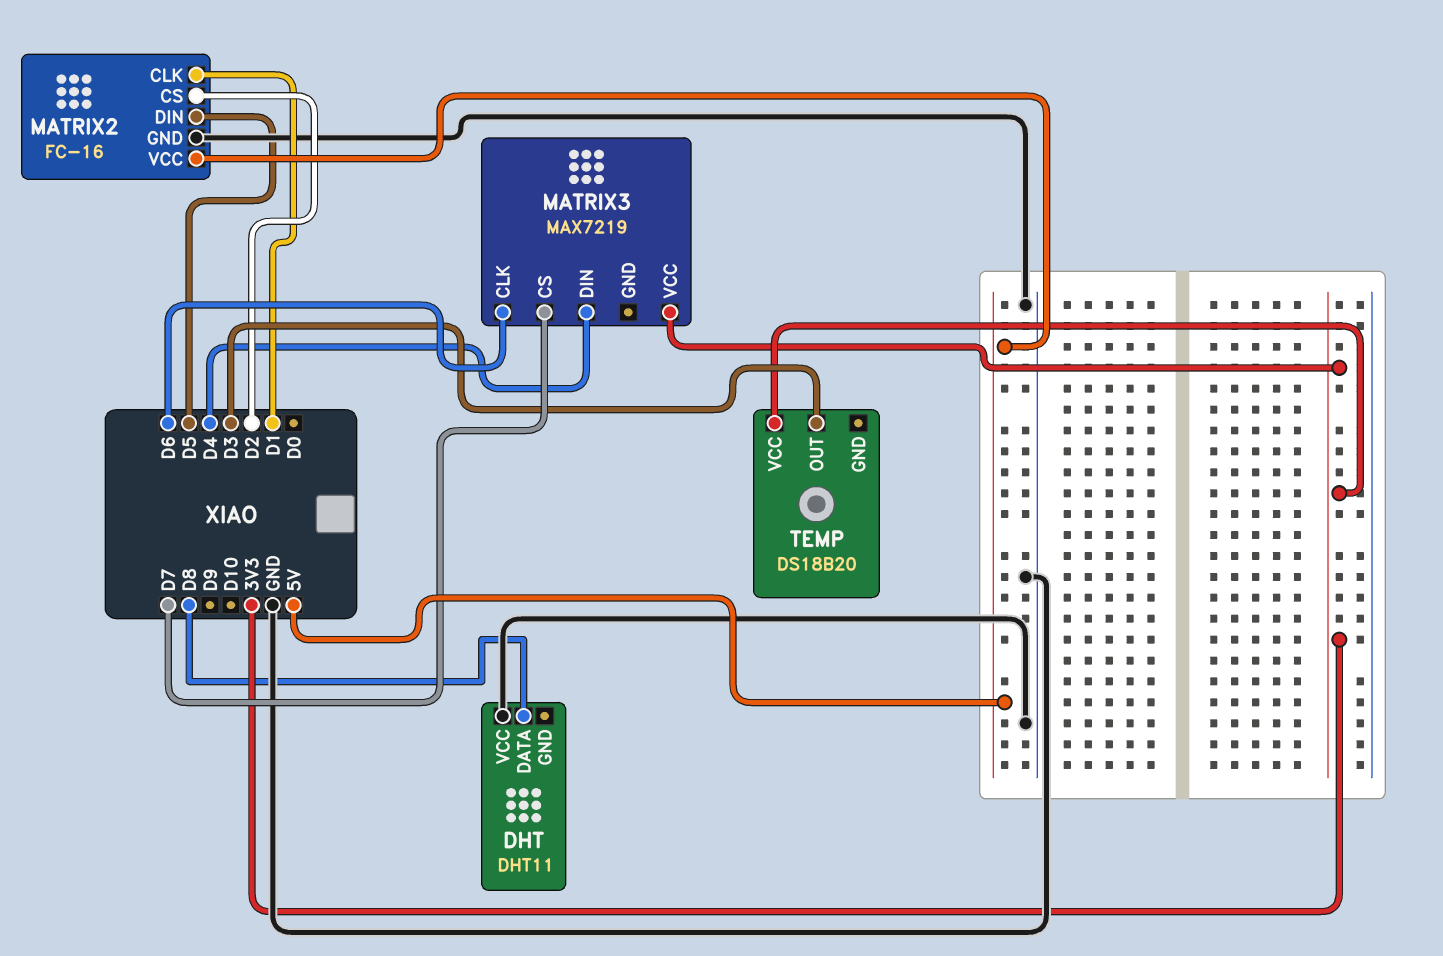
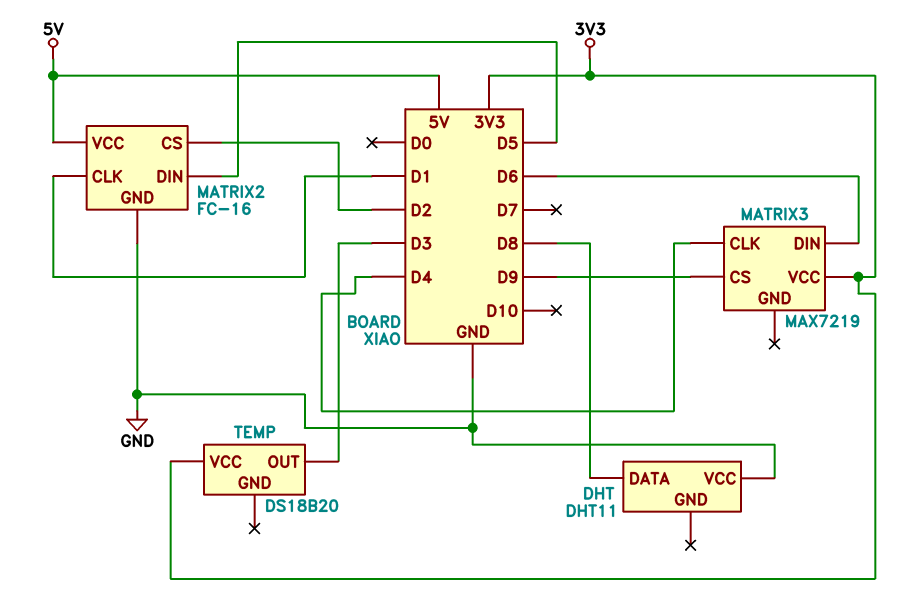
MATRIX3 pin CLK: D6 -> D4
MATRIX3 pin CS: D7 -> D9
MATRIX3 pin DIN: D4 -> D6

